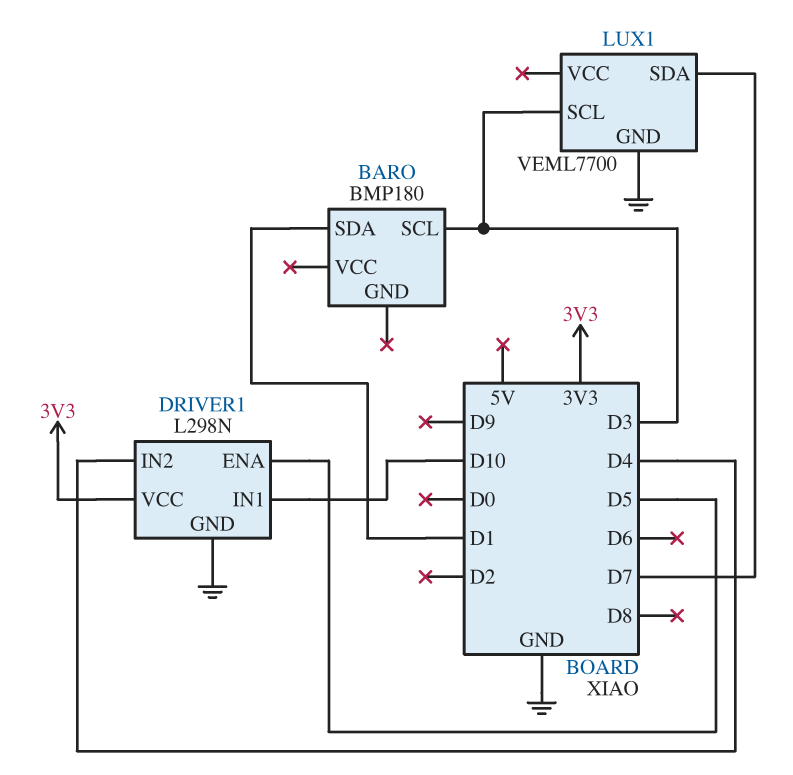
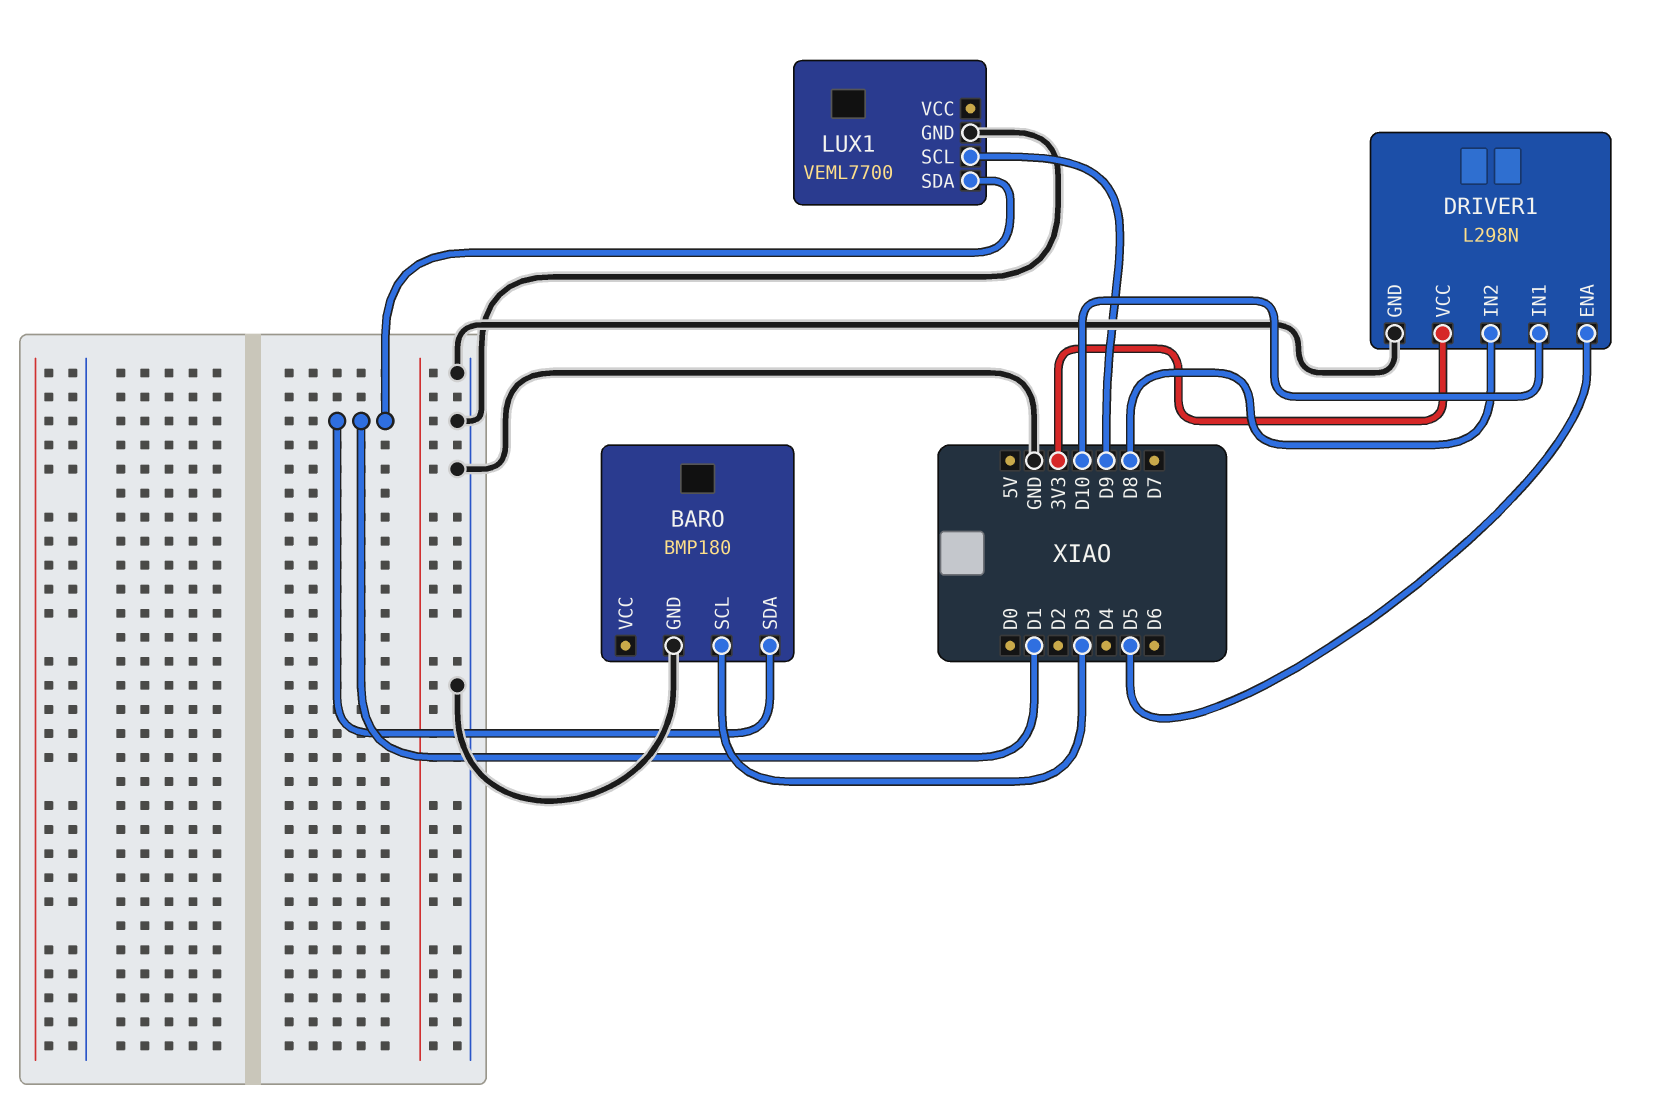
BARO pin GND: none -> GND
DRIVER1 pin IN2: D4 -> D8
LUX1 pin SCL: D3 -> D9
LUX1 pin SDA: D7 -> D1

